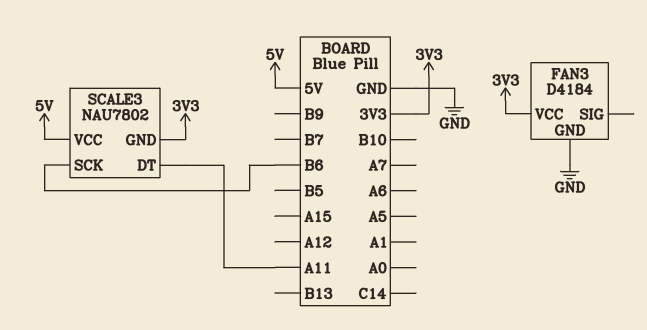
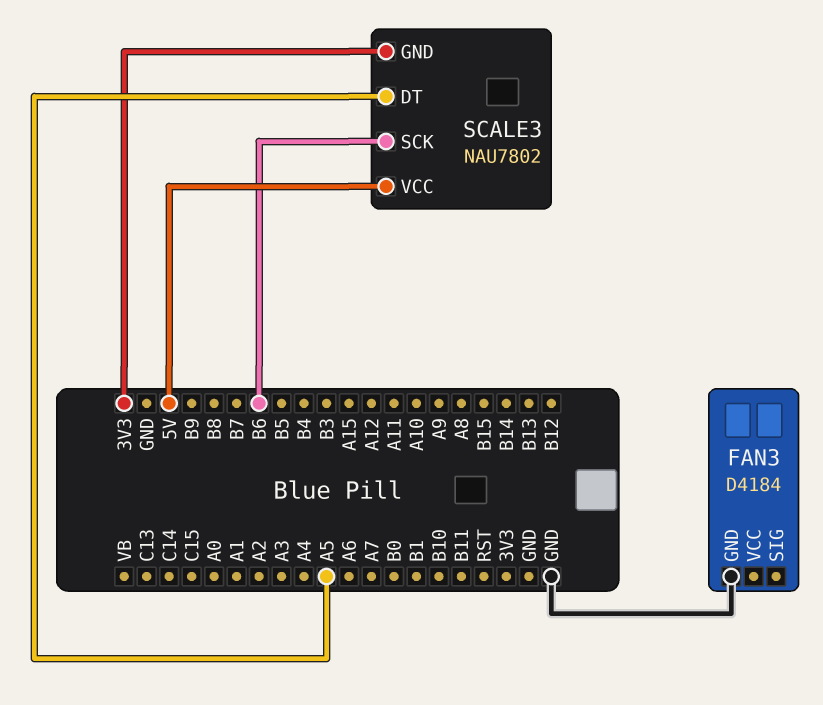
FAN3 pin VCC: 3V3 -> none
SCALE3 pin DT: A11 -> A5

